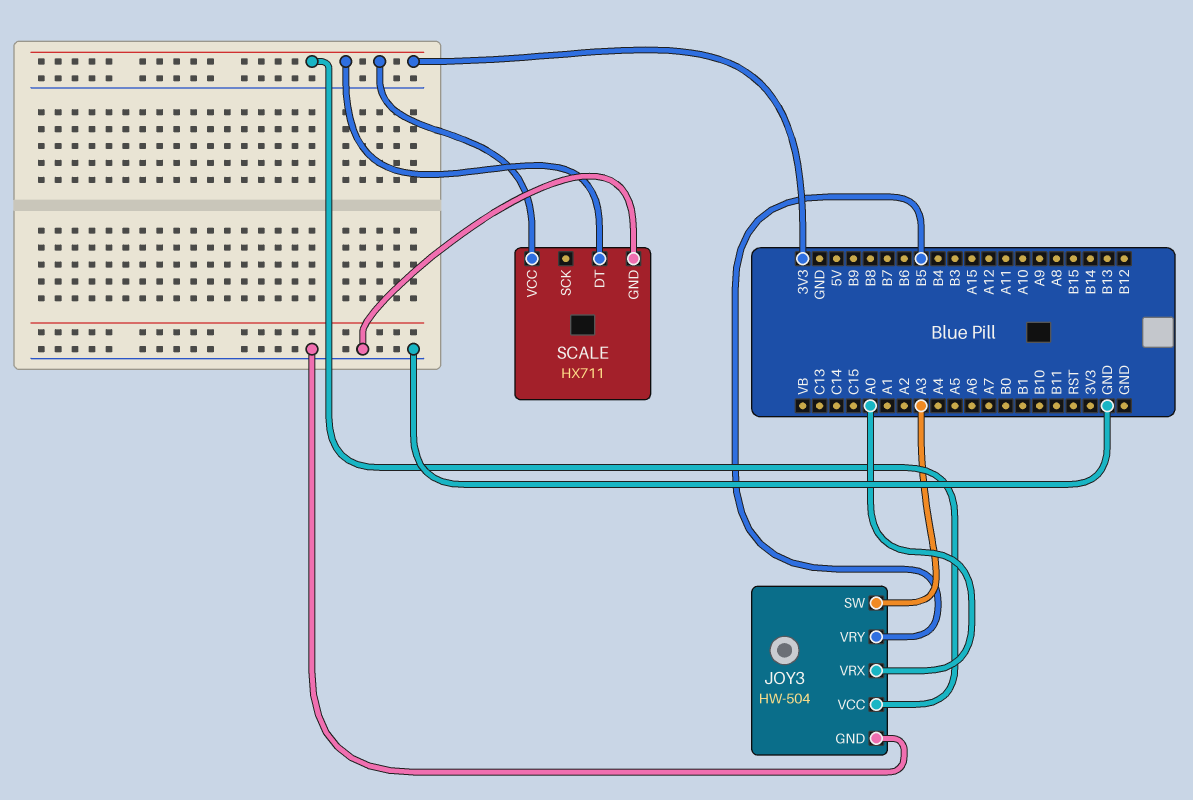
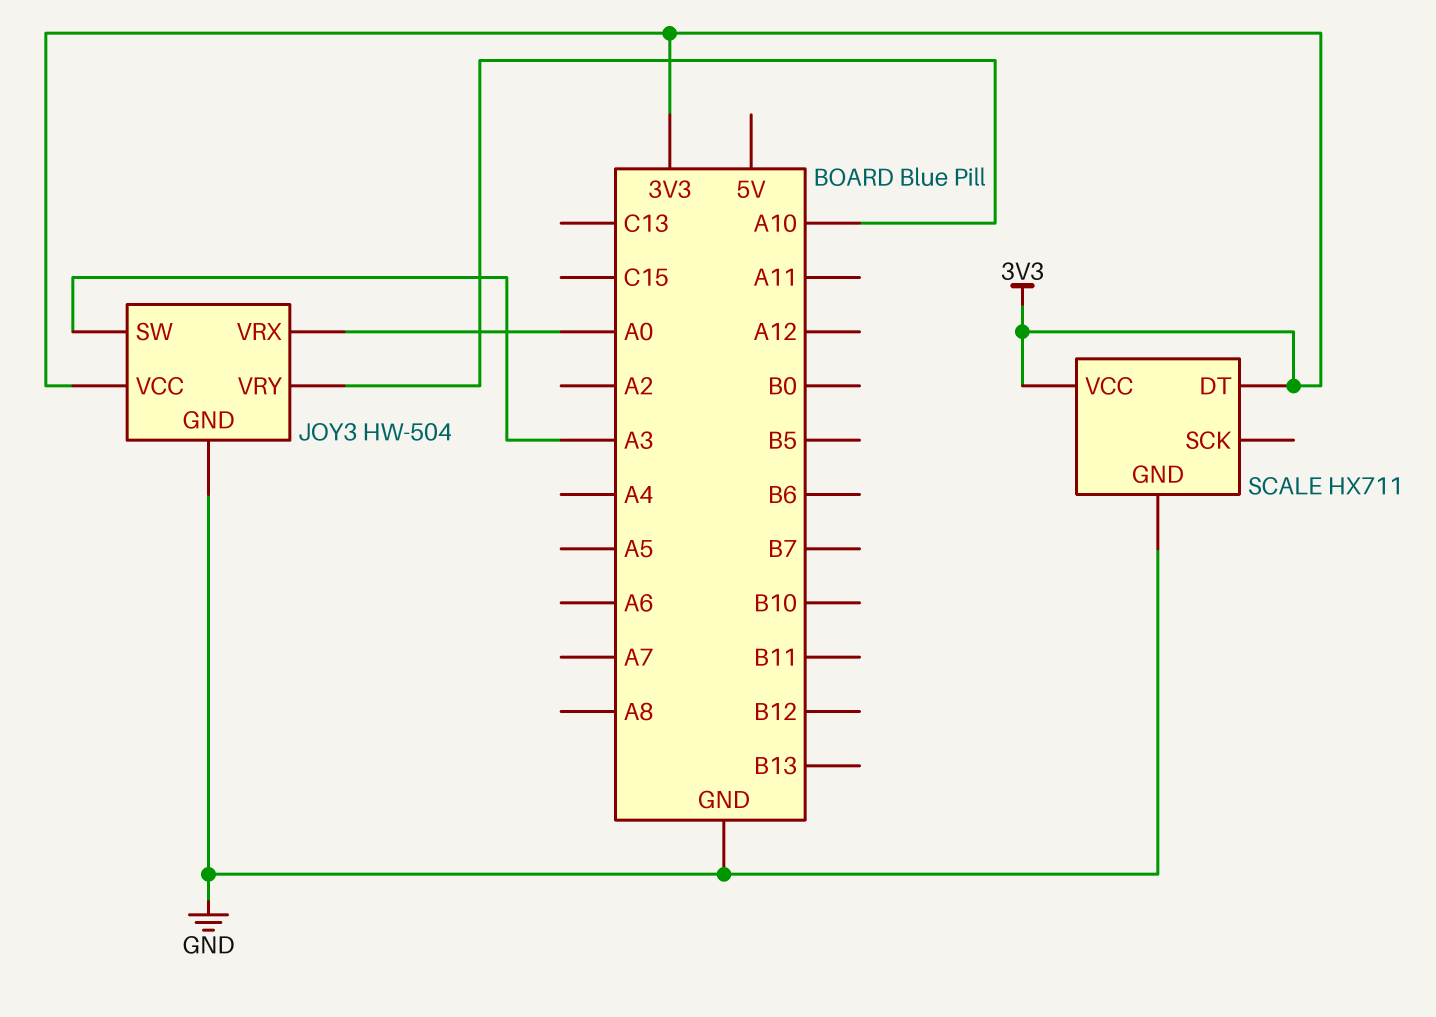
JOY3 pin VRY: B5 -> A10

